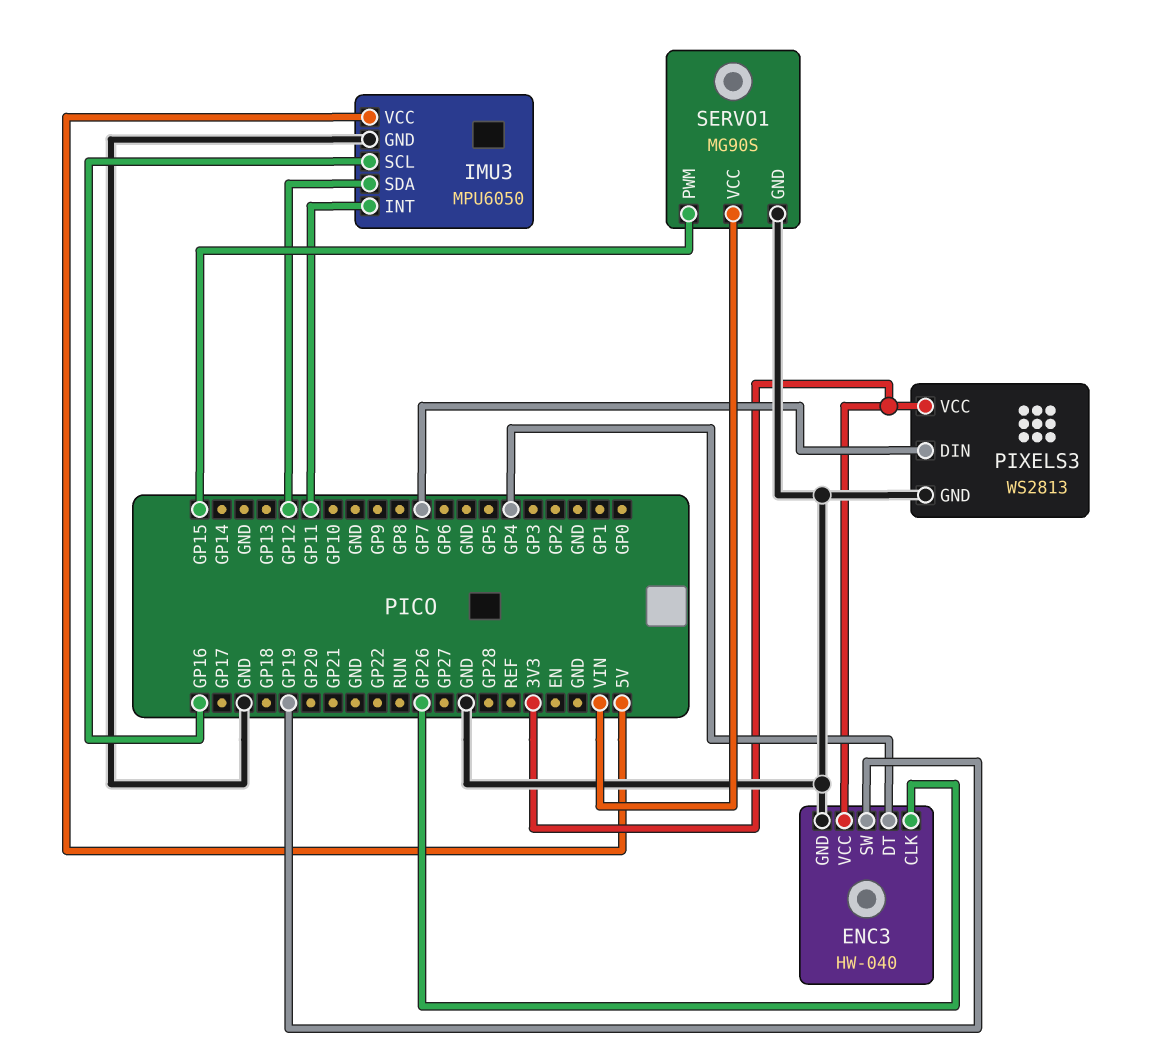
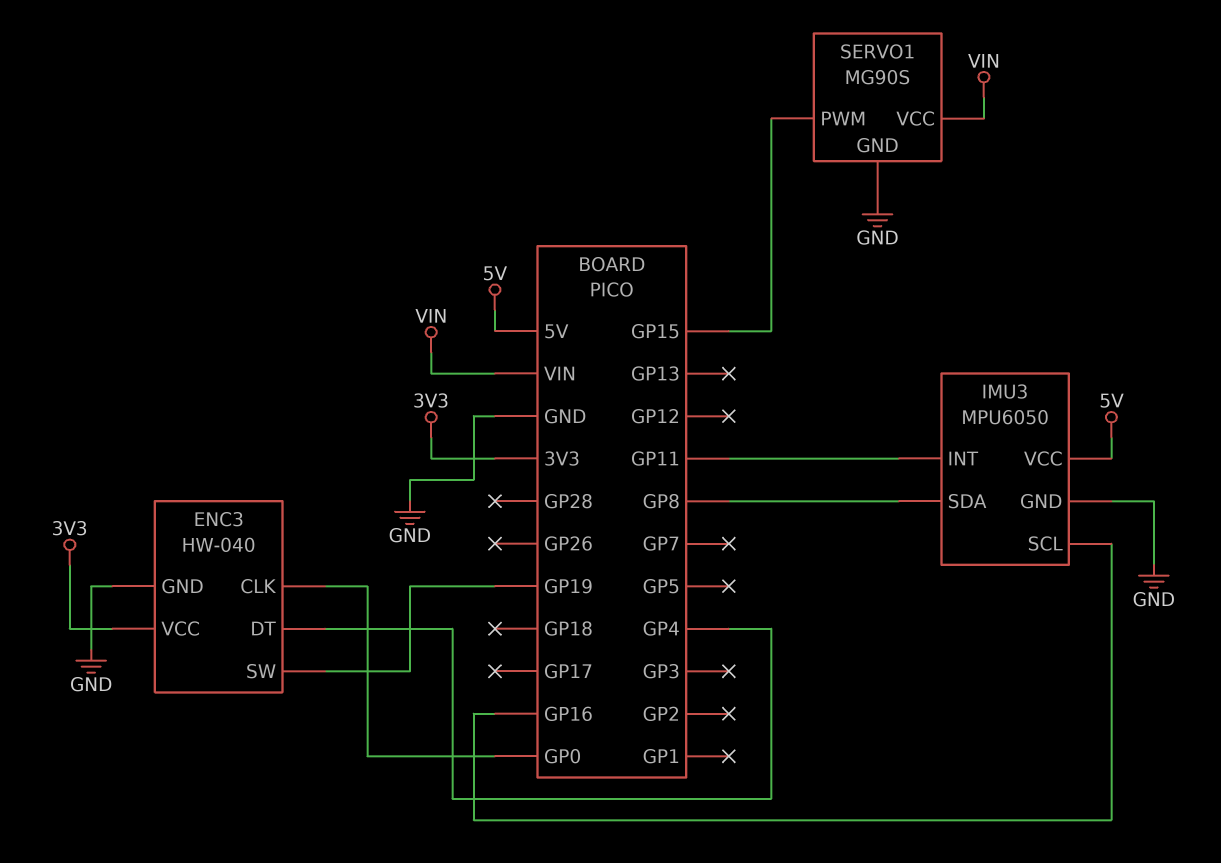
ENC3 pin CLK: GP26 -> GP0
IMU3 pin SDA: GP12 -> GP8
PIXELS3: WS2813 -> none
PIXELS3 pin DIN: GP7 -> none
PIXELS3 pin GND: GND -> none
PIXELS3 pin VCC: 3V3 -> none

